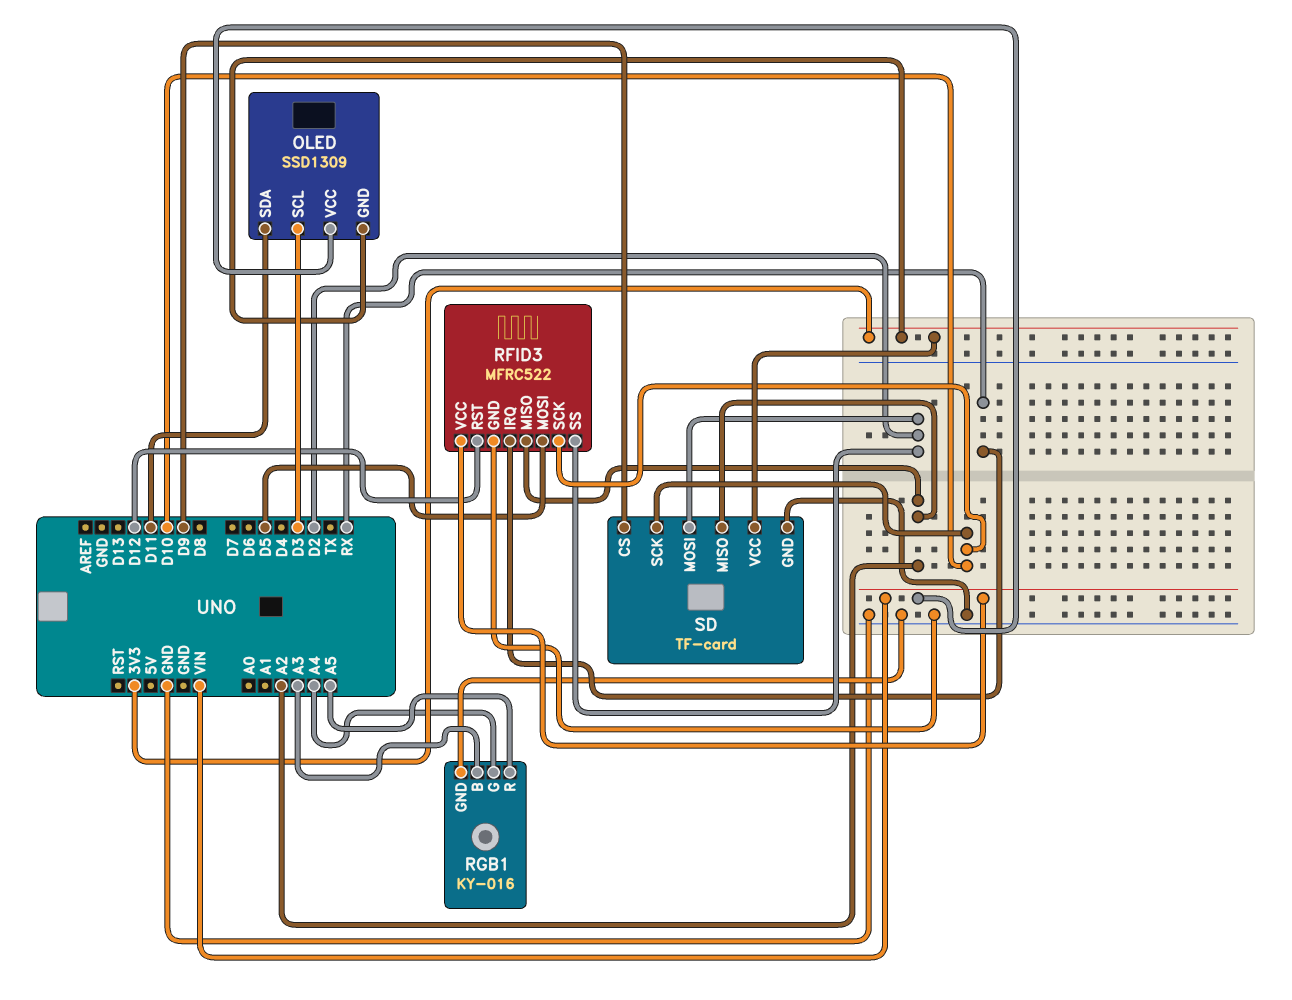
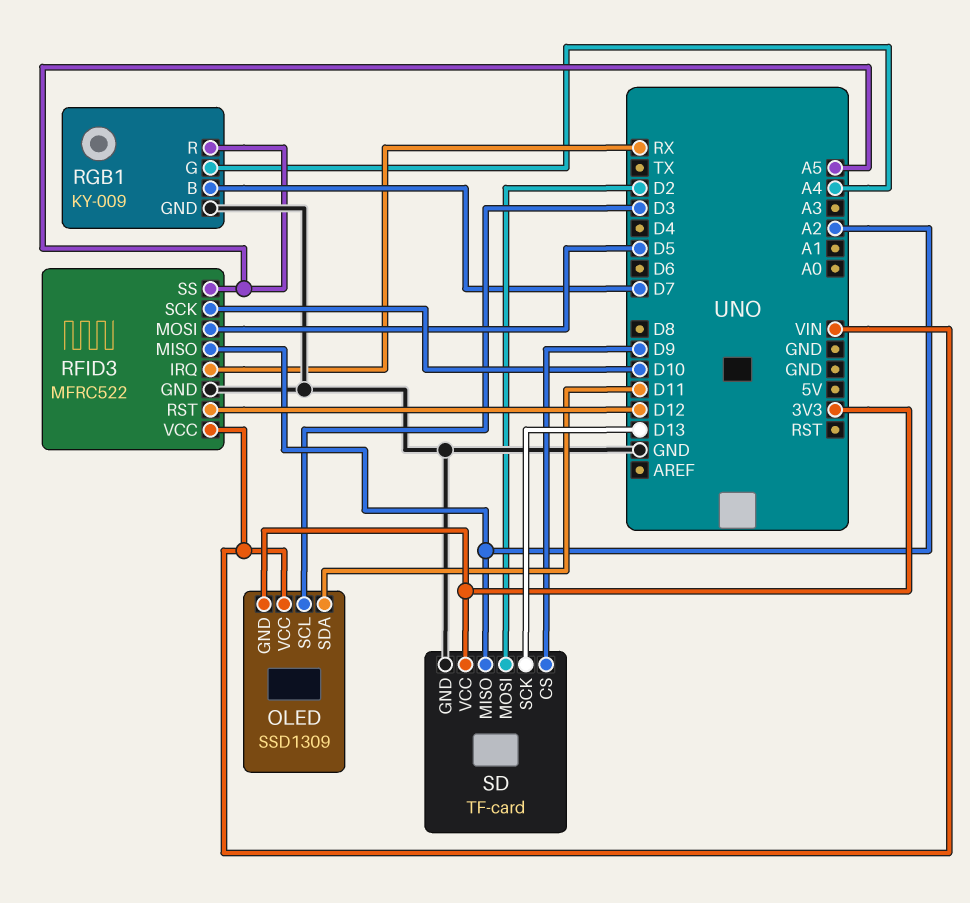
RFID3 pin SS: D2 -> A5
RGB1: KY-016 -> KY-009
RGB1 pin B: A3 -> D7
SD pin SCK: D10 -> D13

